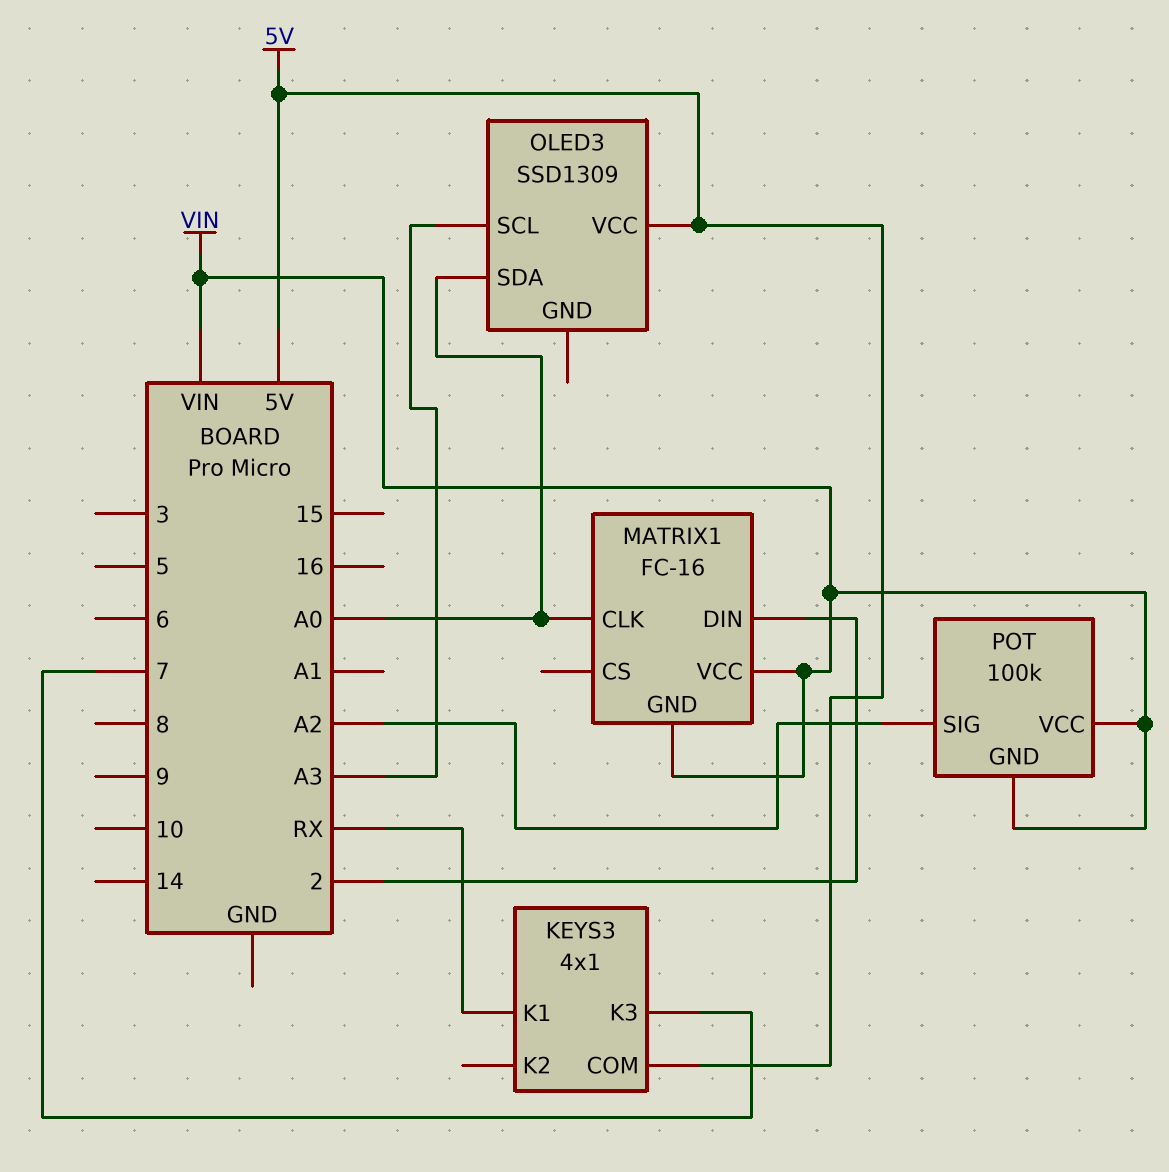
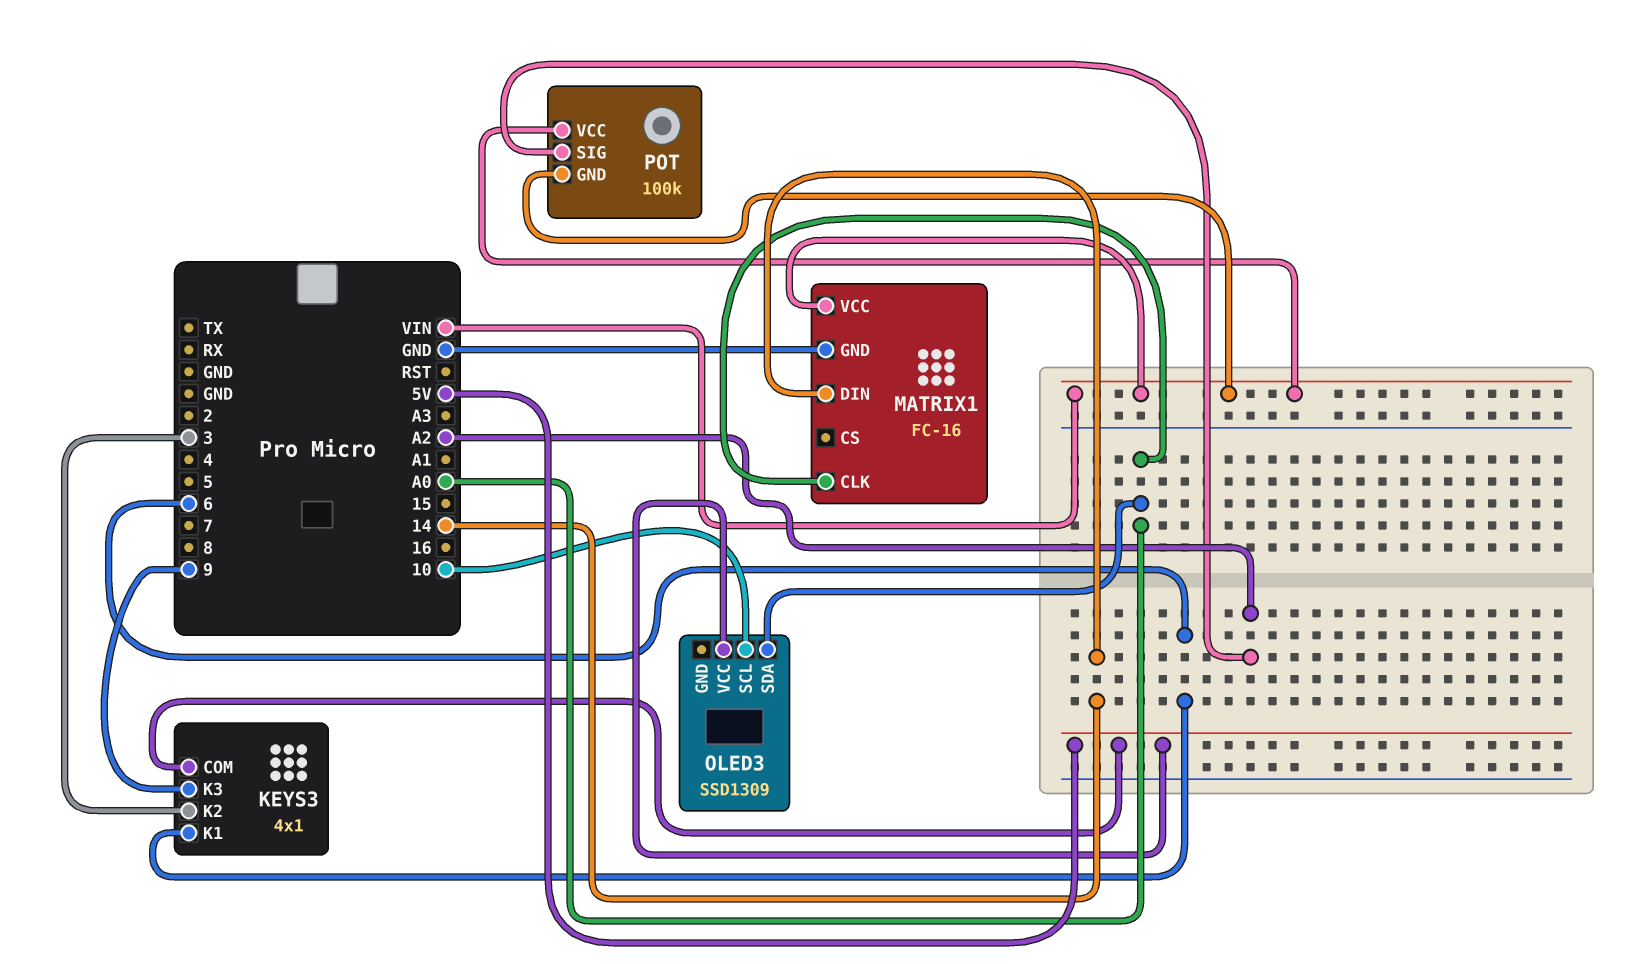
KEYS3 pin K1: RX -> 6
KEYS3 pin K2: none -> 3
KEYS3 pin K3: 7 -> 9
MATRIX1 pin DIN: 2 -> 14
MATRIX1 pin GND: VIN -> GND
OLED3 pin SCL: A3 -> 10

